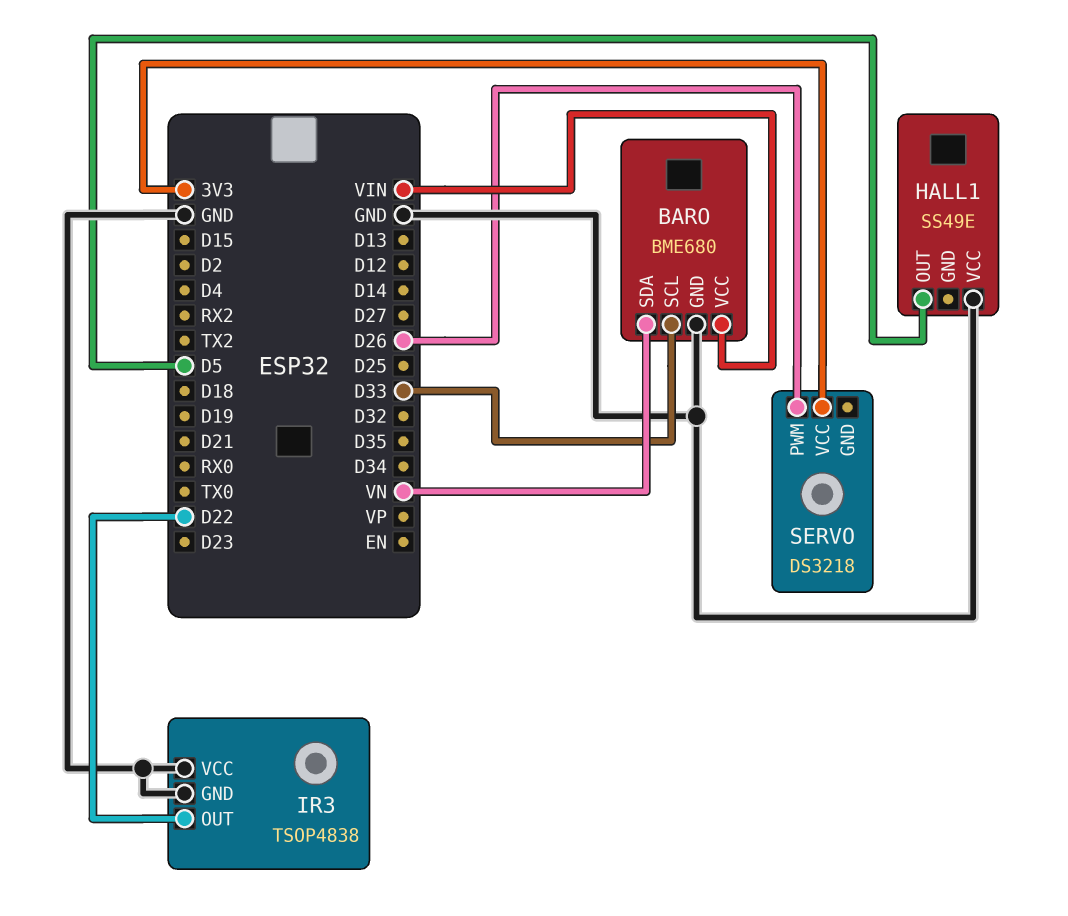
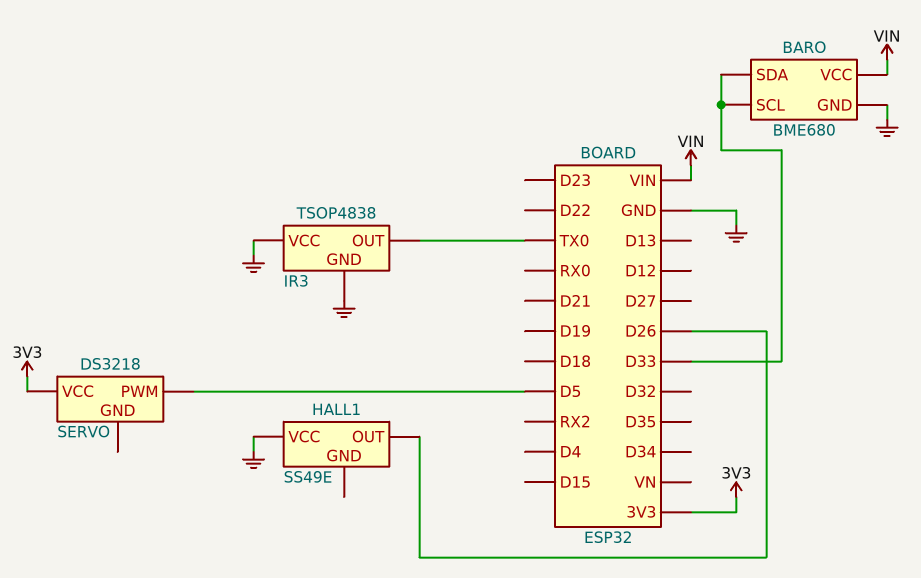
BARO pin SDA: VN -> D33
HALL1 pin OUT: D5 -> D26
IR3 pin OUT: D22 -> TX0
SERVO pin PWM: D26 -> D5

